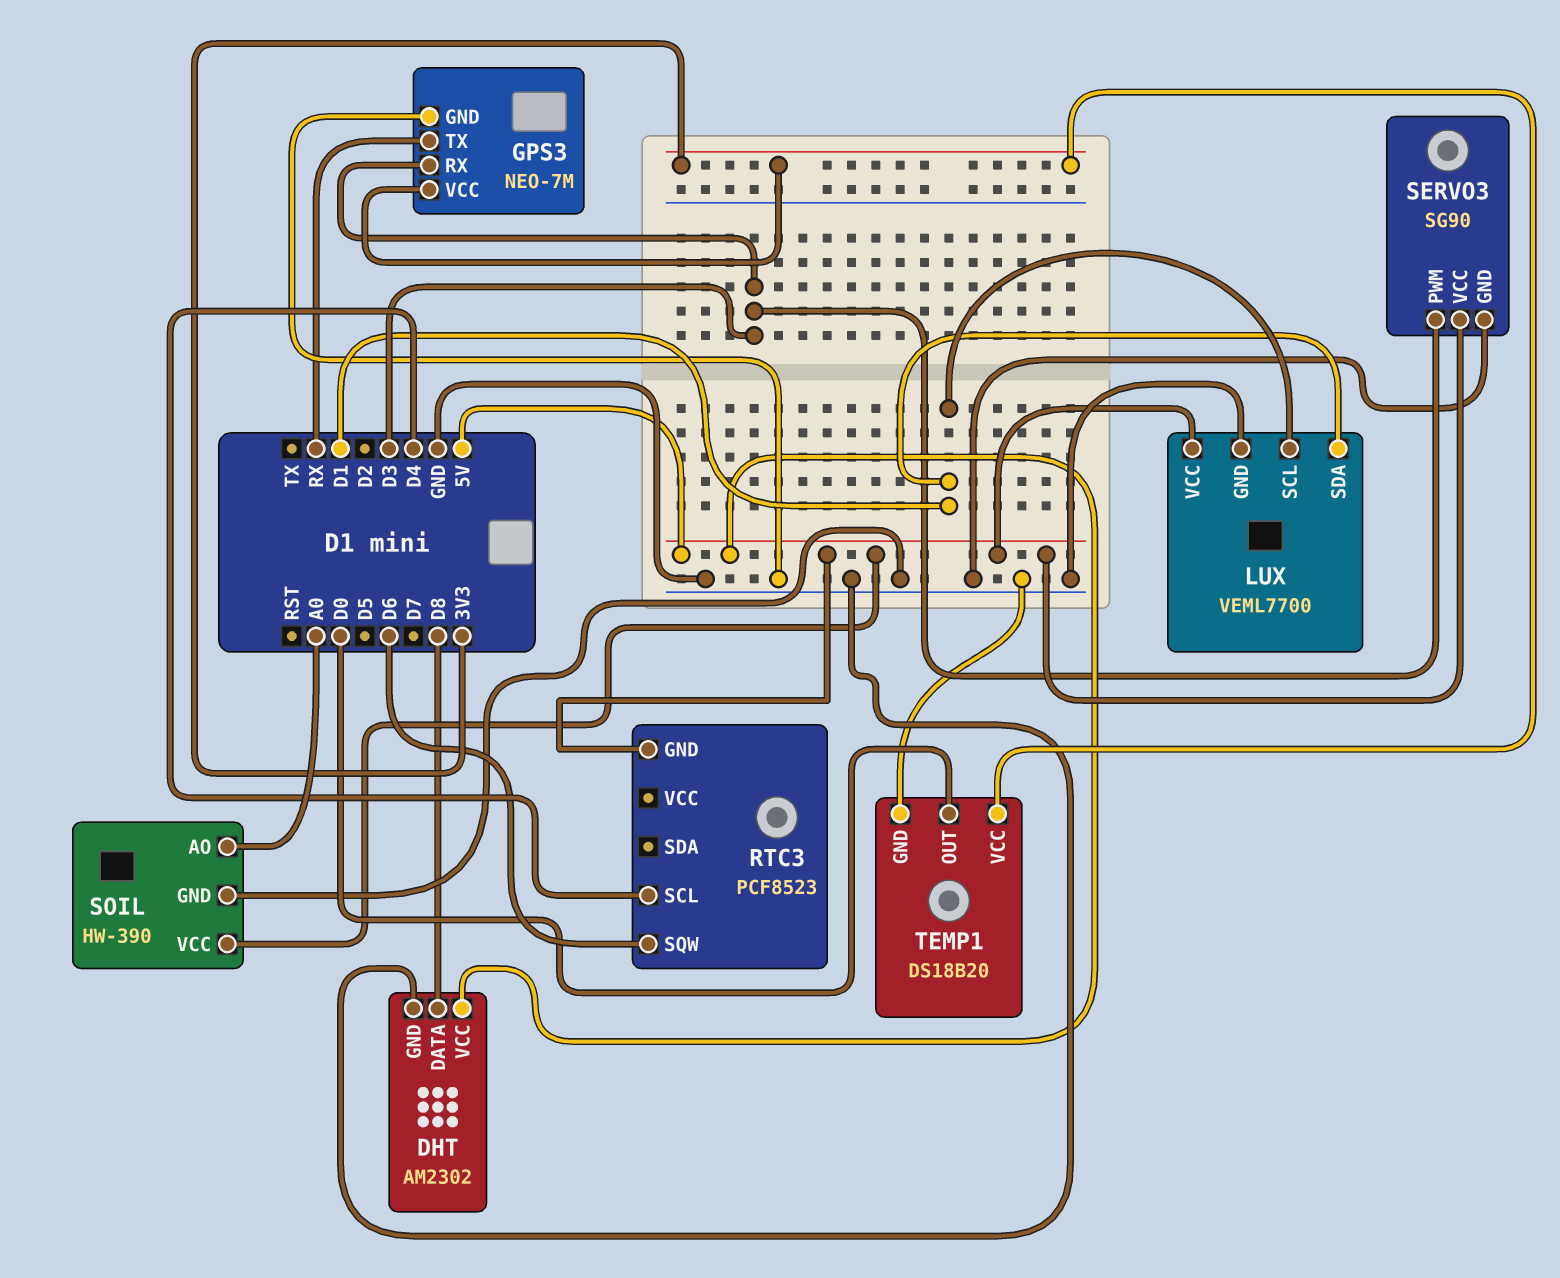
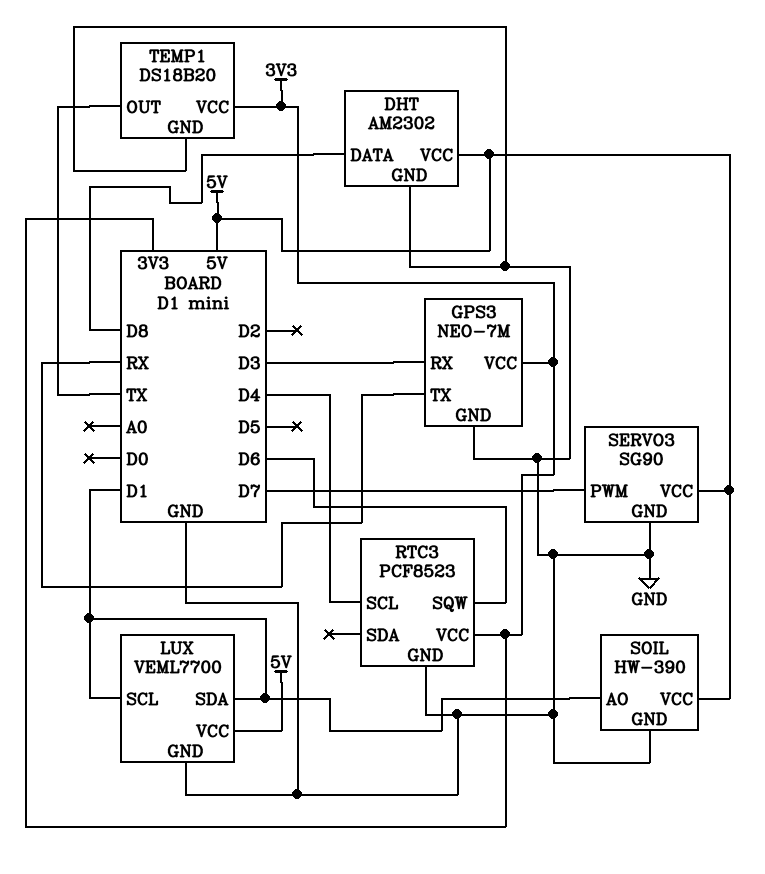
RTC3 pin GND: 5V -> GND
RTC3 pin VCC: none -> 3V3
SERVO3 pin PWM: D3 -> D7
SOIL pin AO: A0 -> D1
TEMP1 pin OUT: D0 -> TX

